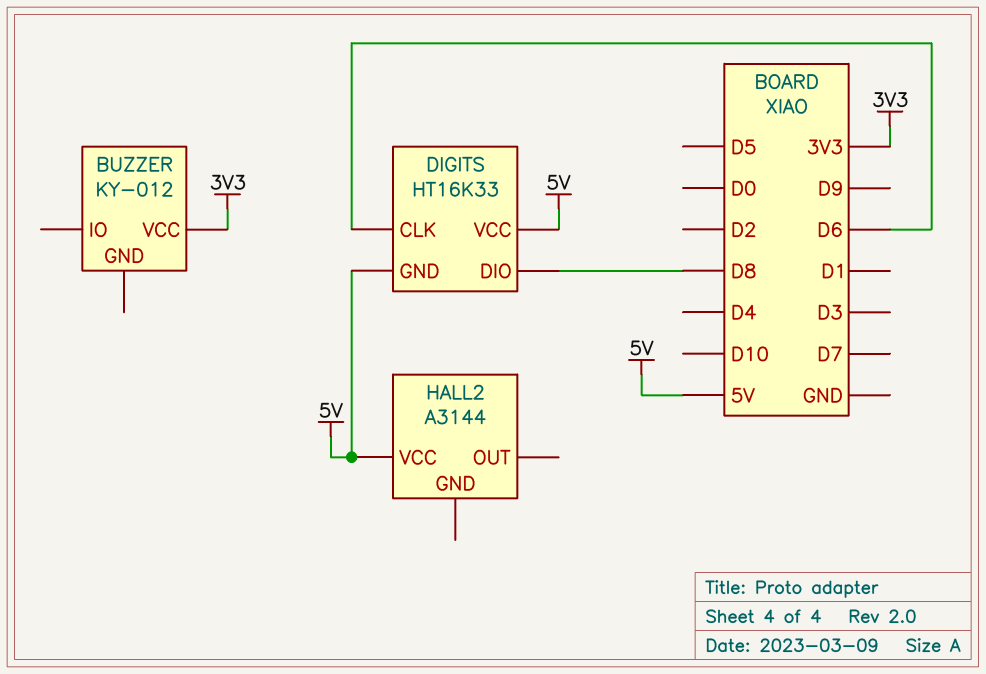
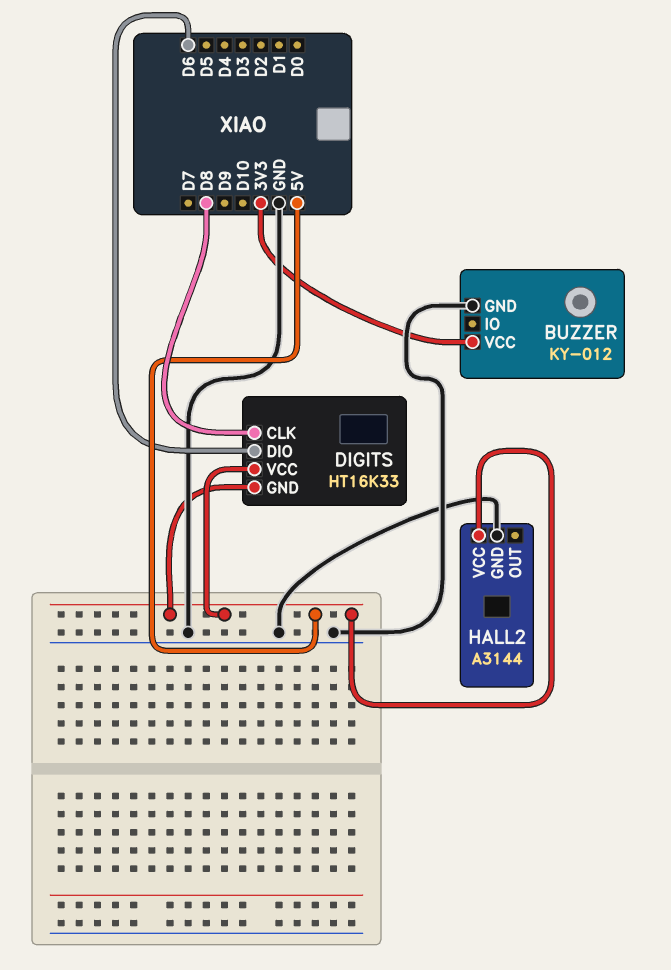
BUZZER pin GND: none -> GND
DIGITS pin CLK: D6 -> D8
DIGITS pin DIO: D8 -> D6
HALL2 pin GND: none -> GND

